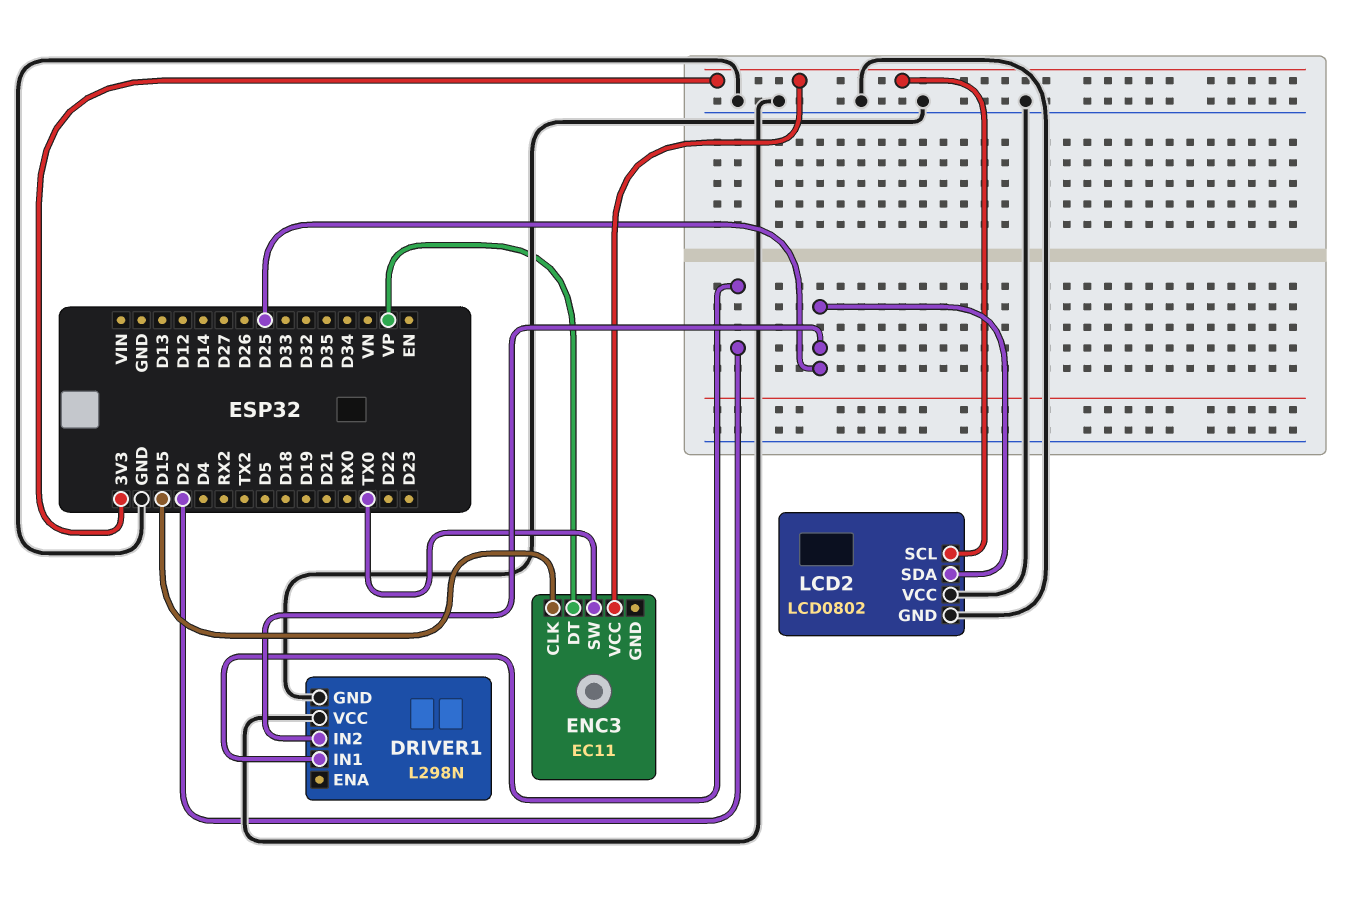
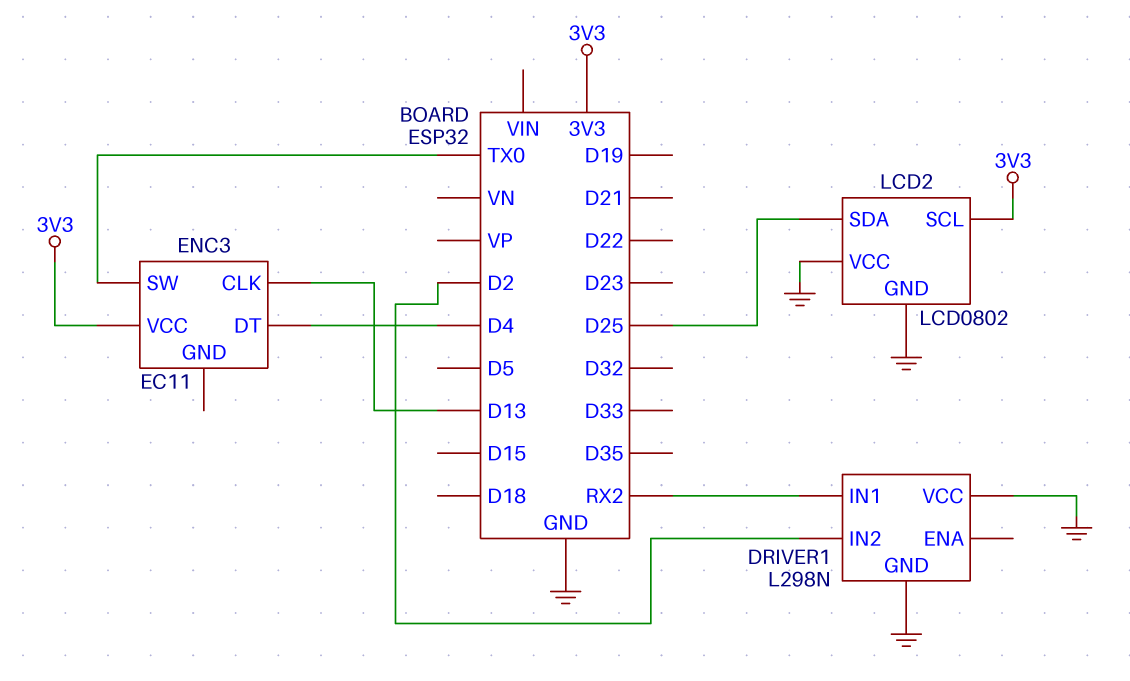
DRIVER1 pin IN1: D2 -> RX2
DRIVER1 pin IN2: D25 -> D2
ENC3 pin CLK: D15 -> D13
ENC3 pin DT: VP -> D4

